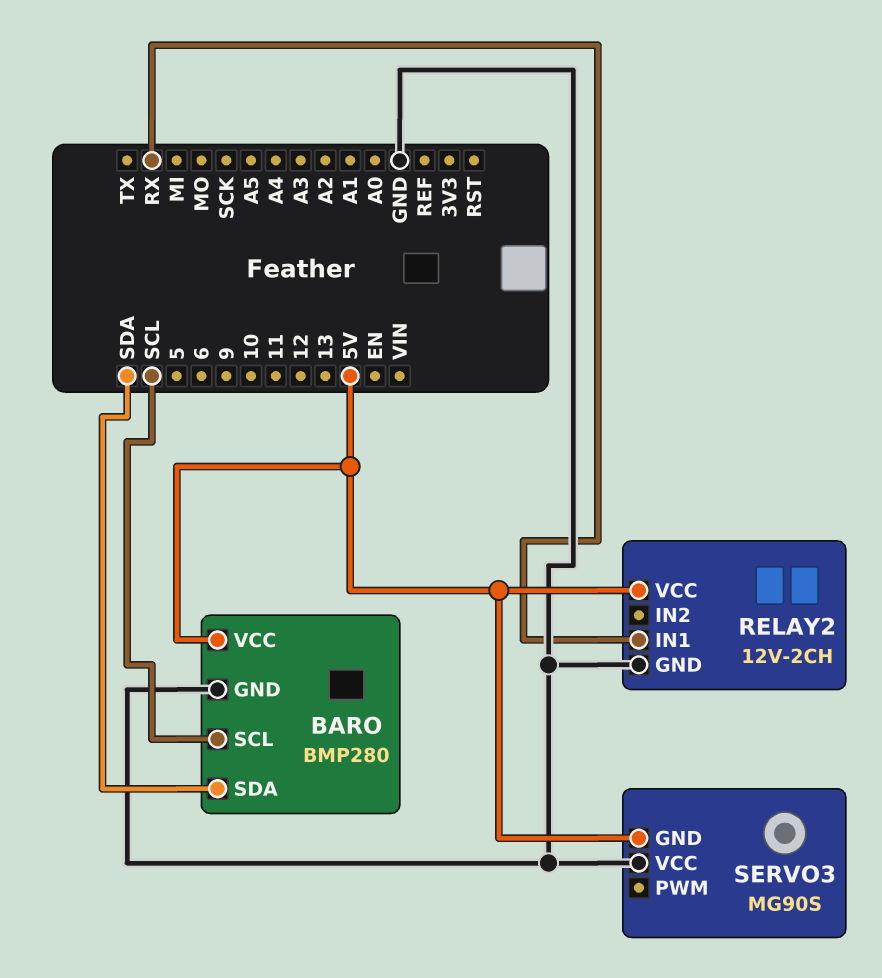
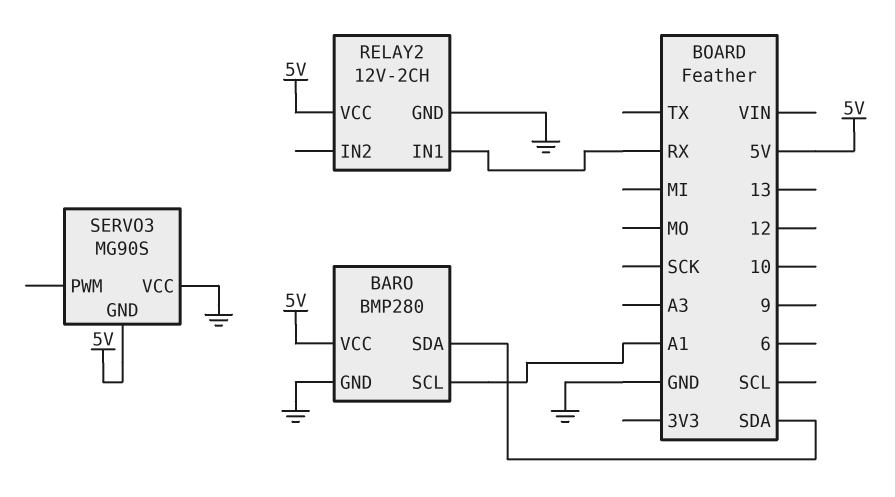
BARO pin SCL: SCL -> A1

